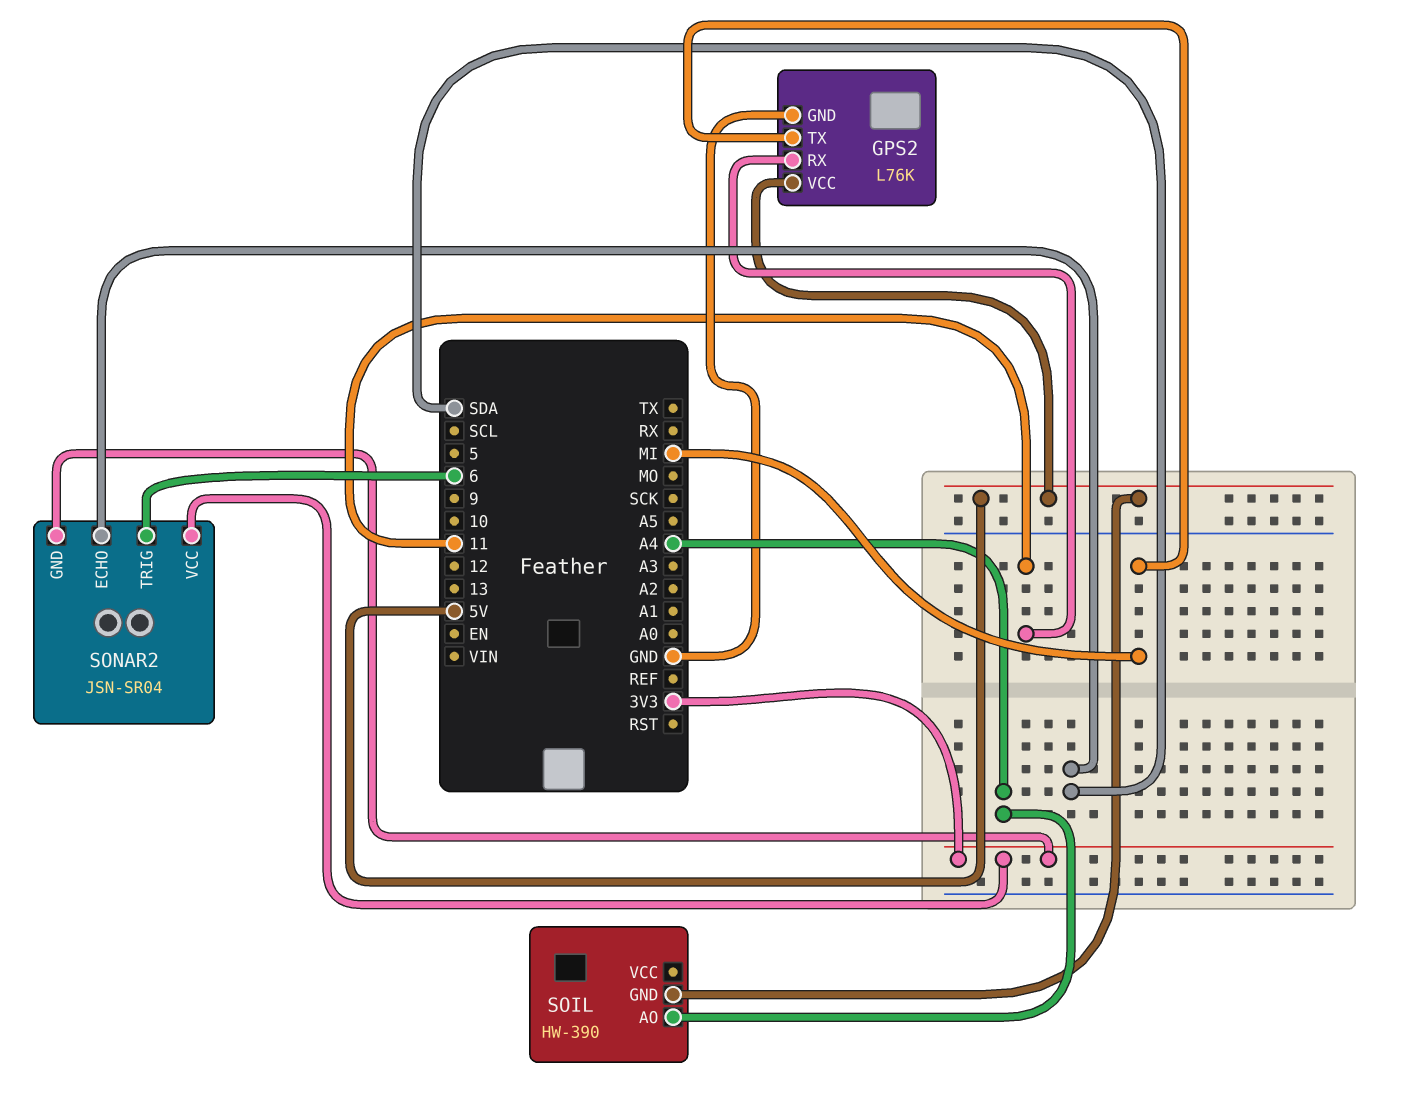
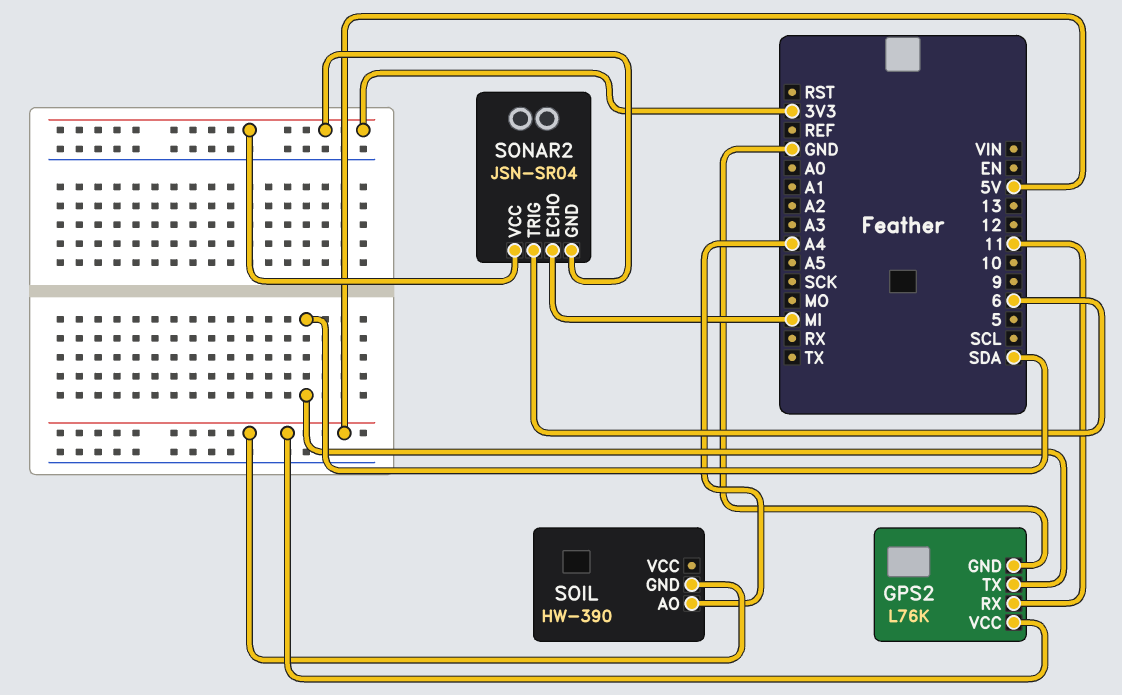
GPS2 pin TX: MI -> SDA
SONAR2 pin ECHO: SDA -> MI

